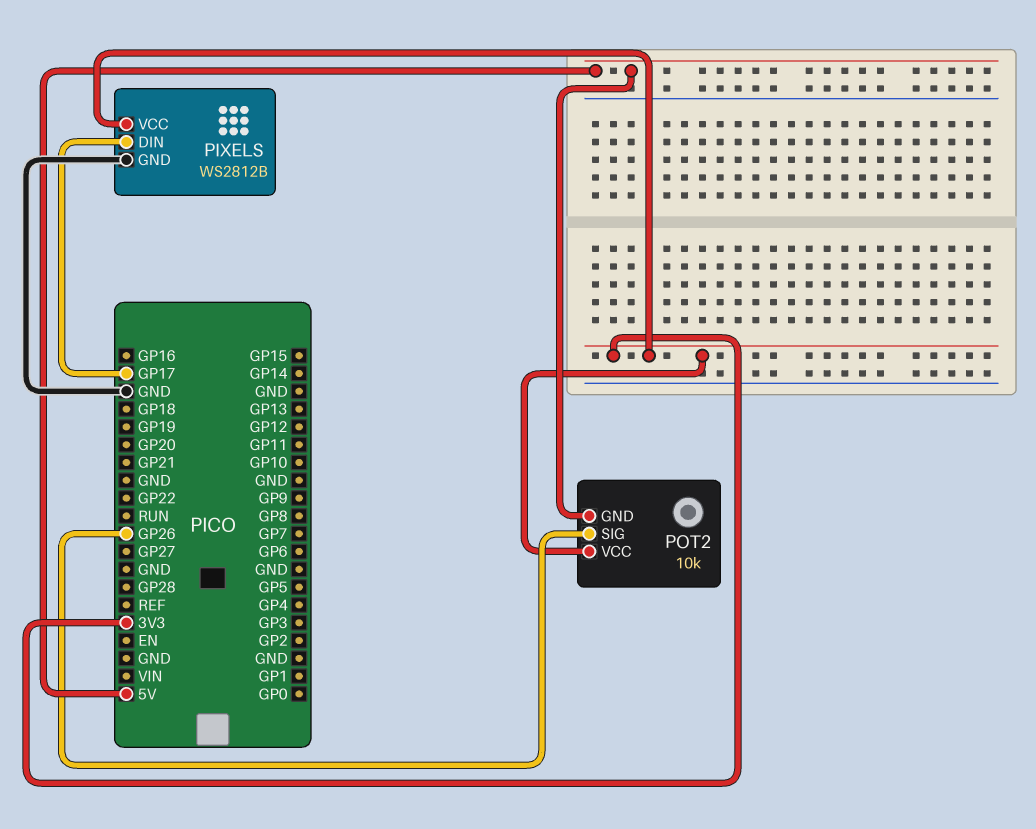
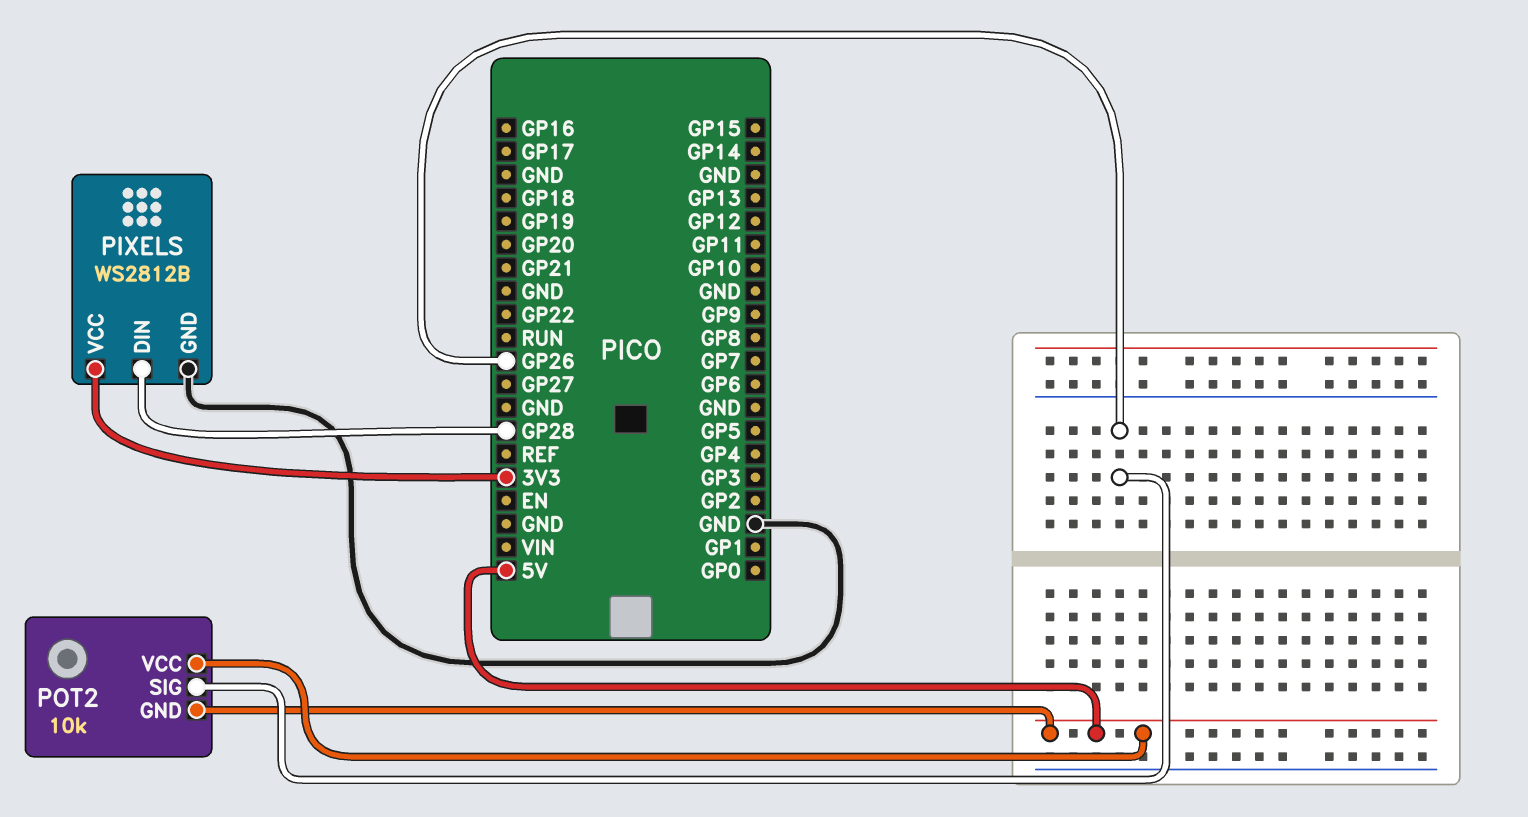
PIXELS pin DIN: GP17 -> GP28
POT2 pin VCC: 3V3 -> 5V

